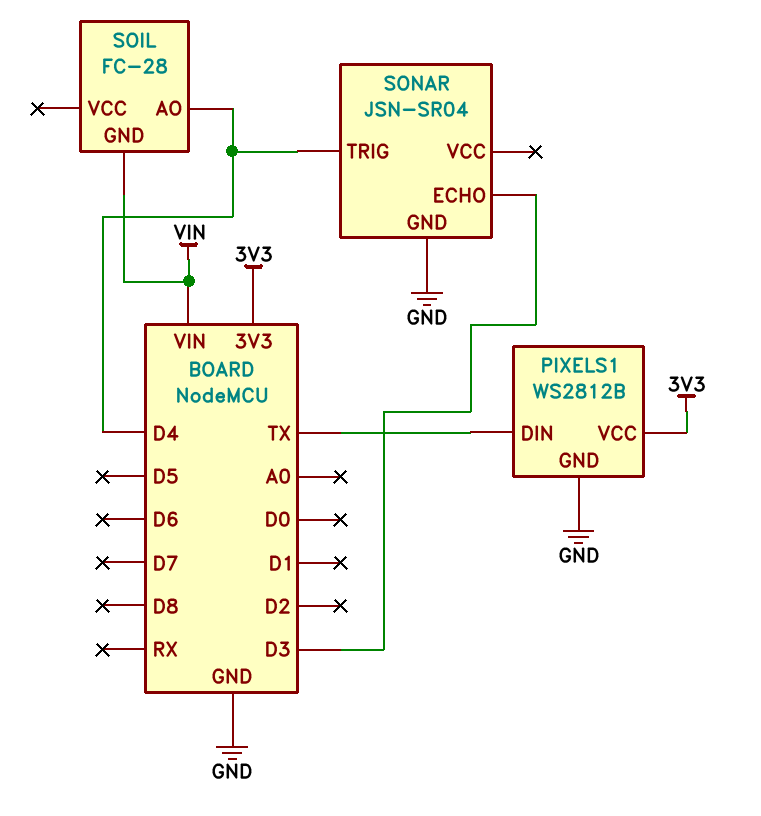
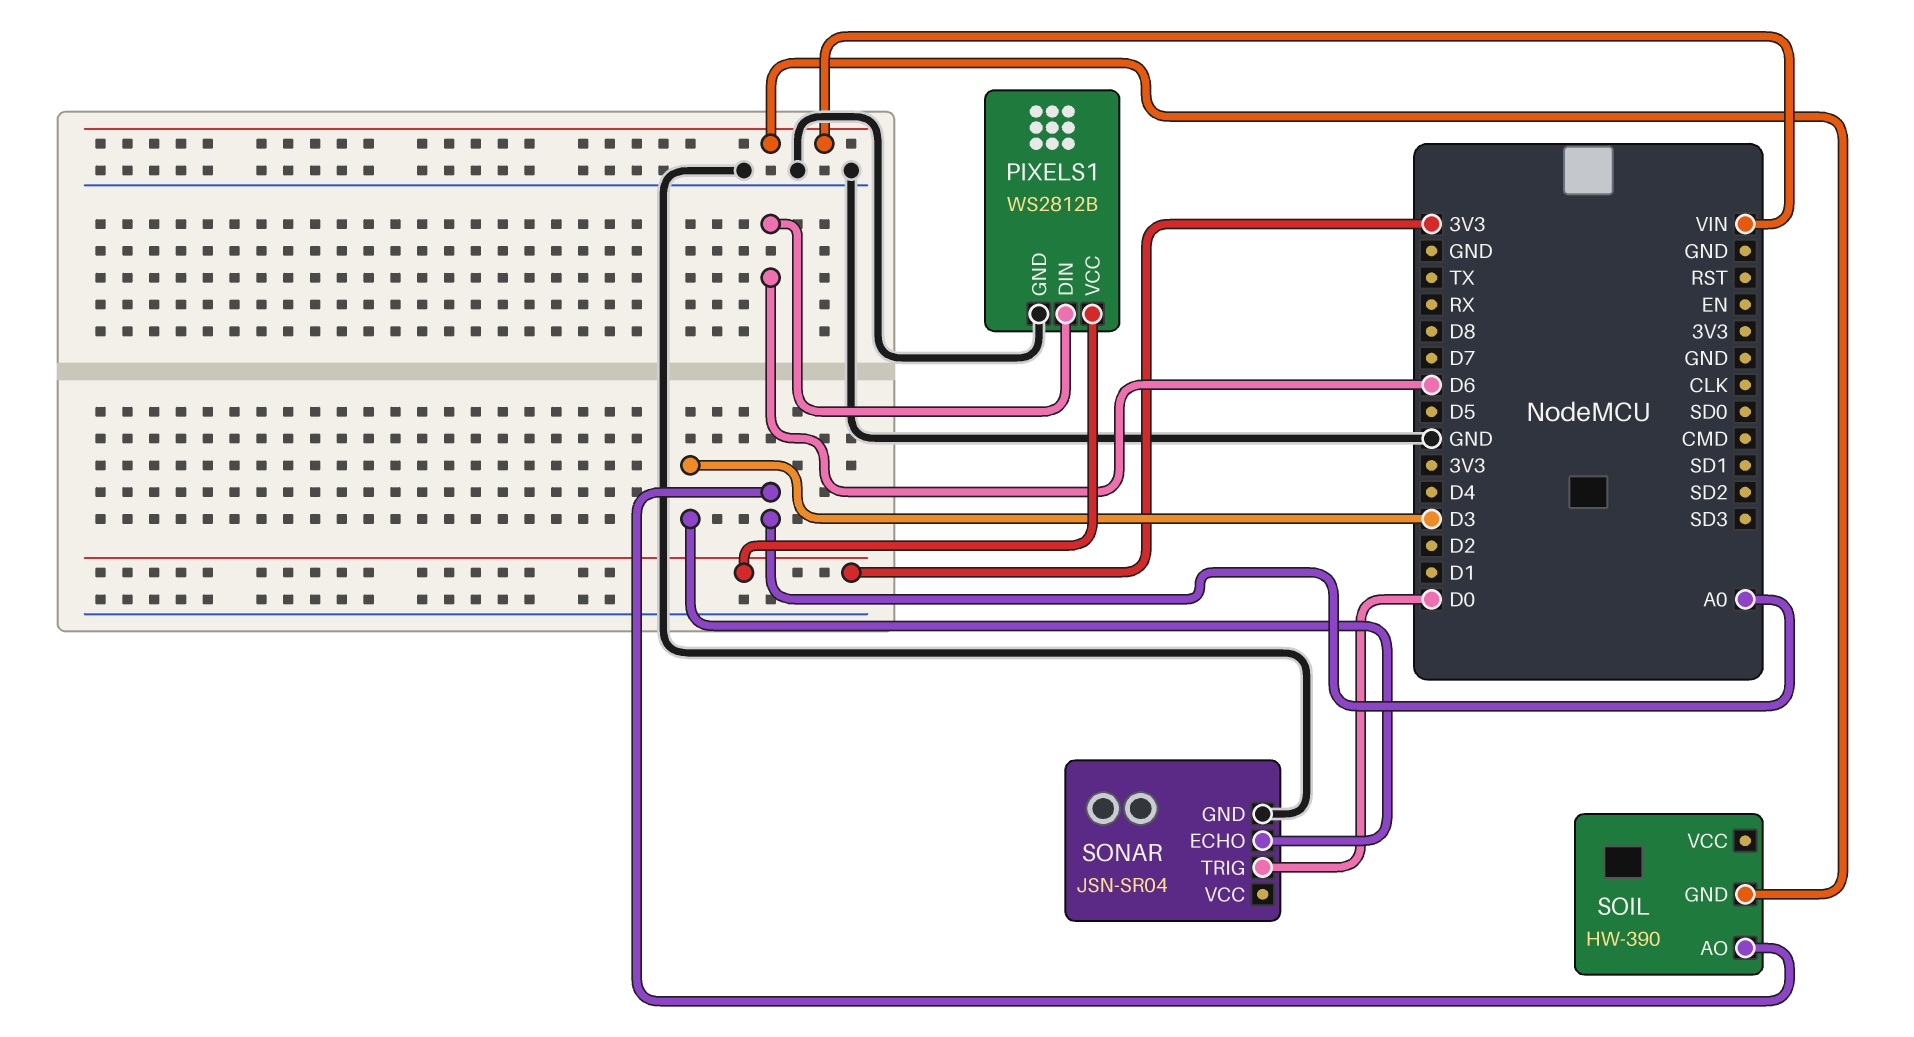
PIXELS1 pin DIN: TX -> D6
SOIL: FC-28 -> HW-390
SOIL pin AO: D4 -> A0
SONAR pin TRIG: D4 -> D0

